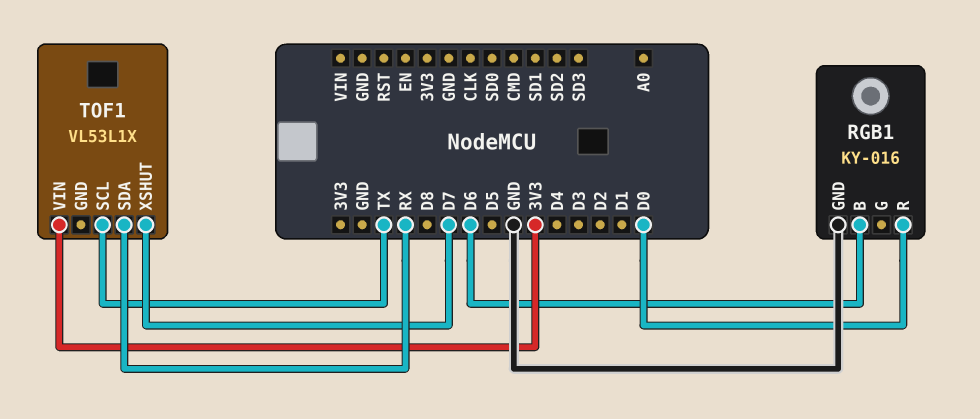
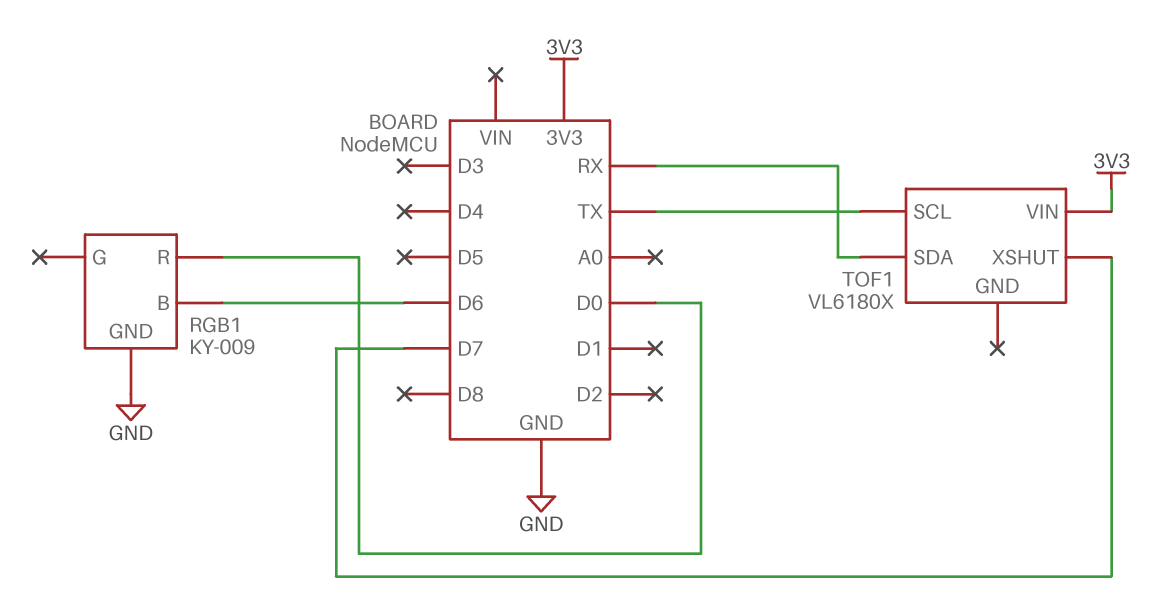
RGB1: KY-016 -> KY-009
TOF1: VL53L1X -> VL6180X

